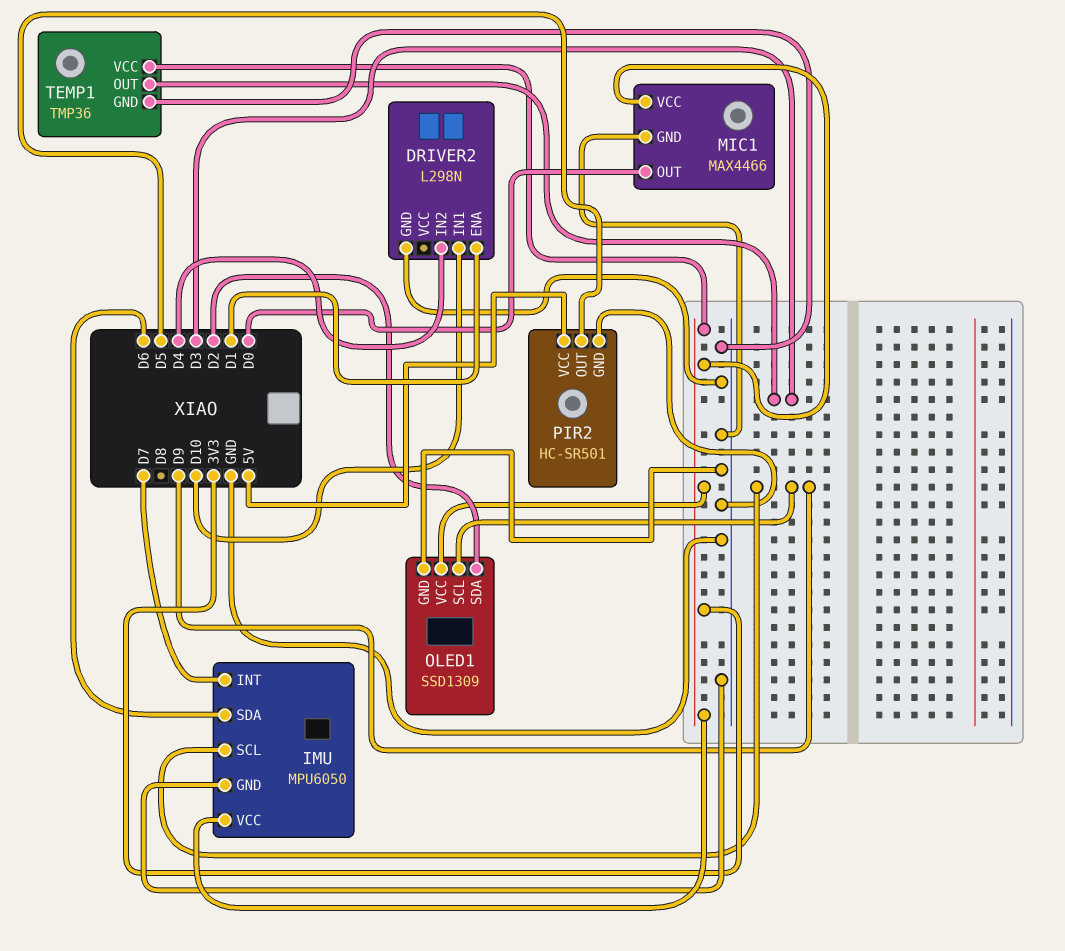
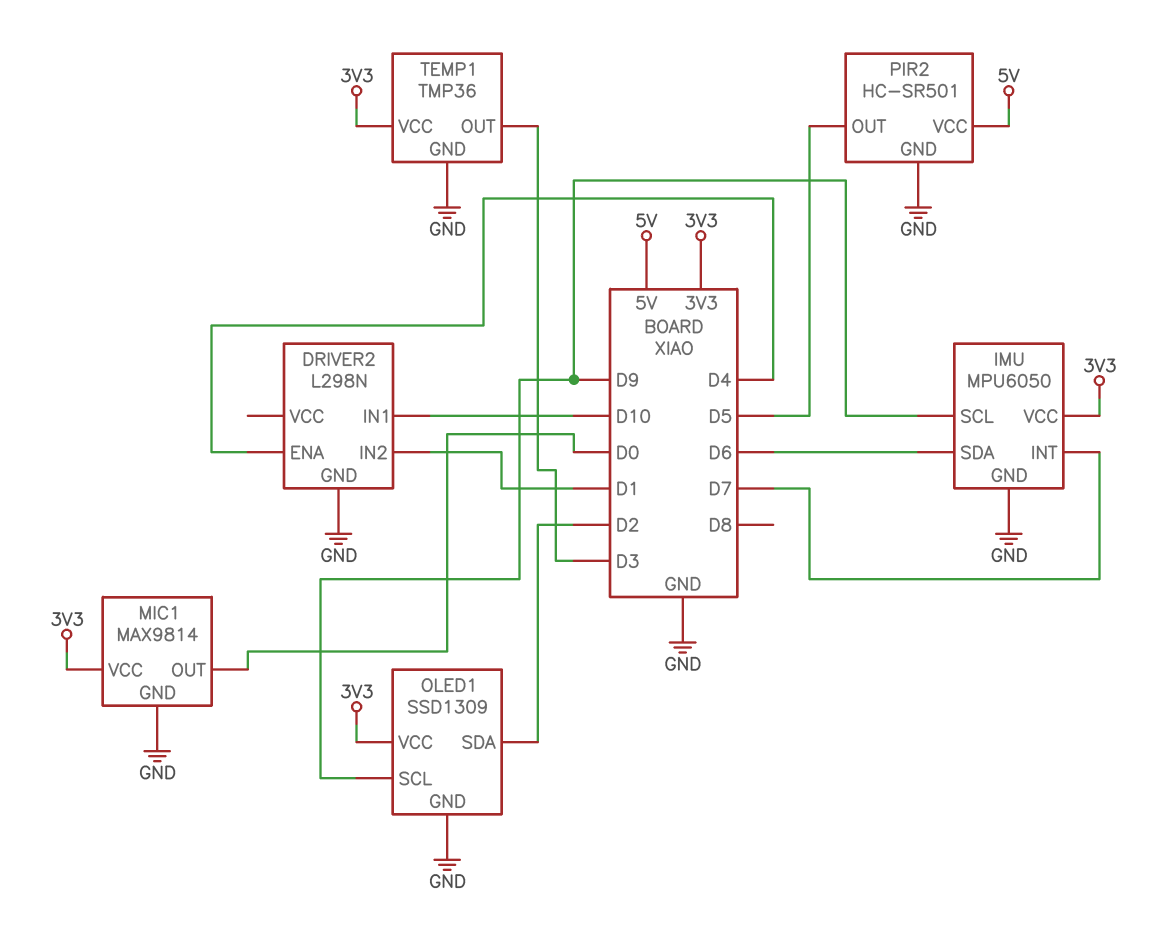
DRIVER2 pin ENA: D1 -> D4
DRIVER2 pin IN2: D4 -> D1
MIC1: MAX4466 -> MAX9814

